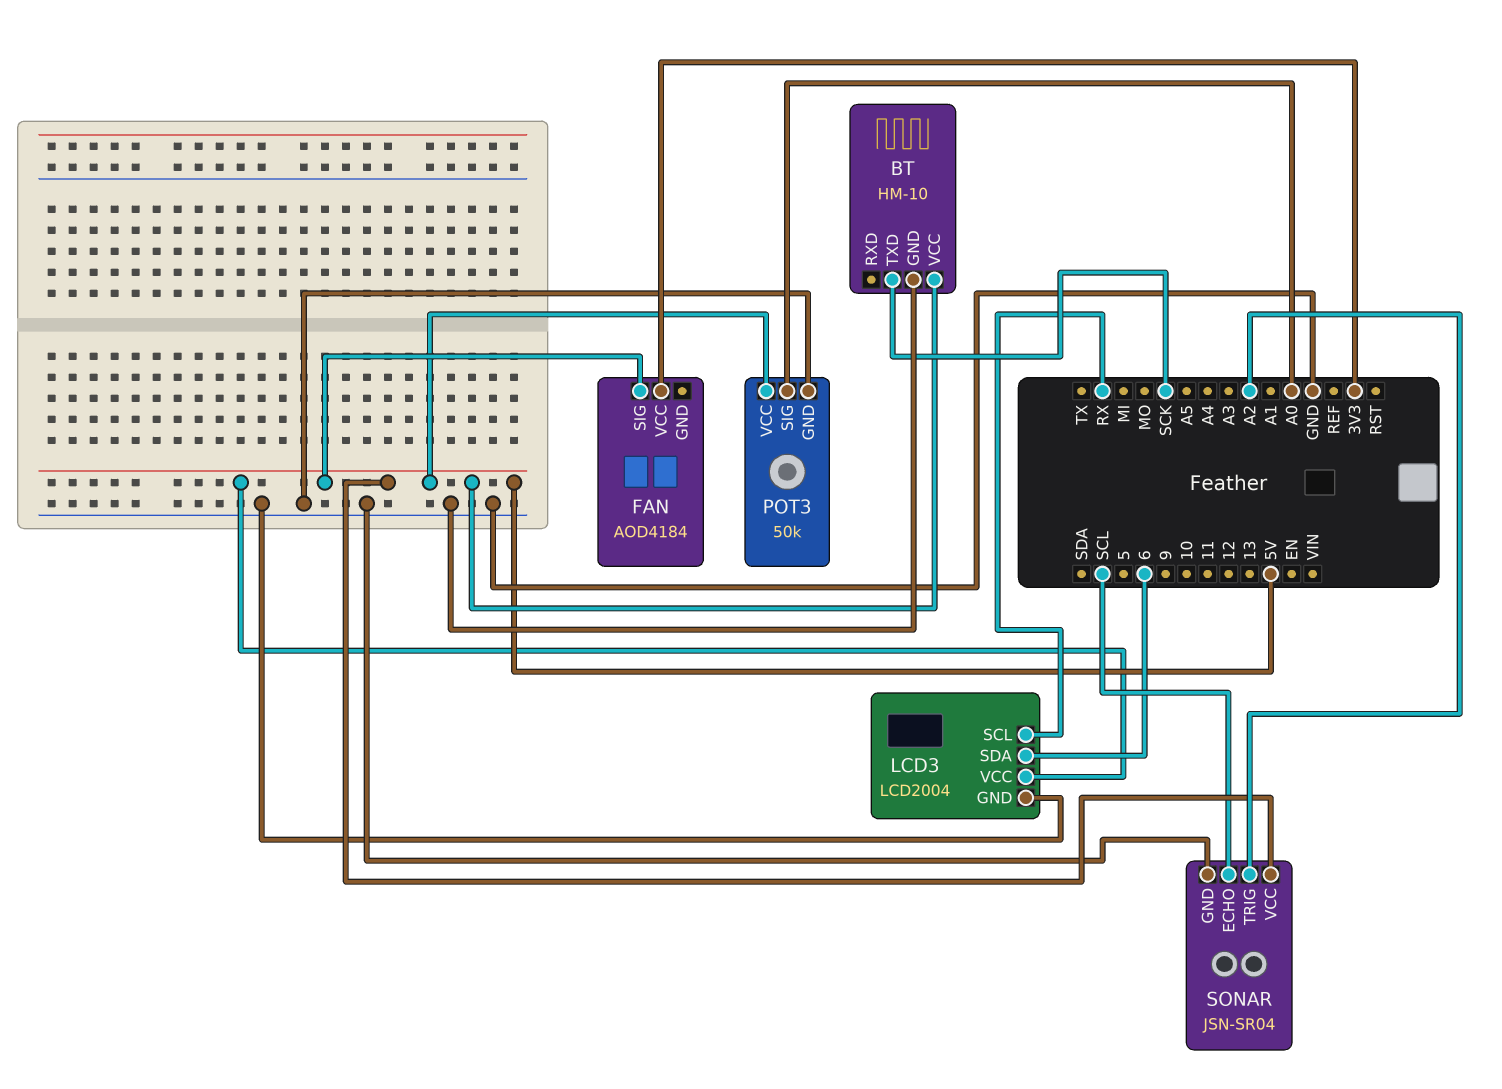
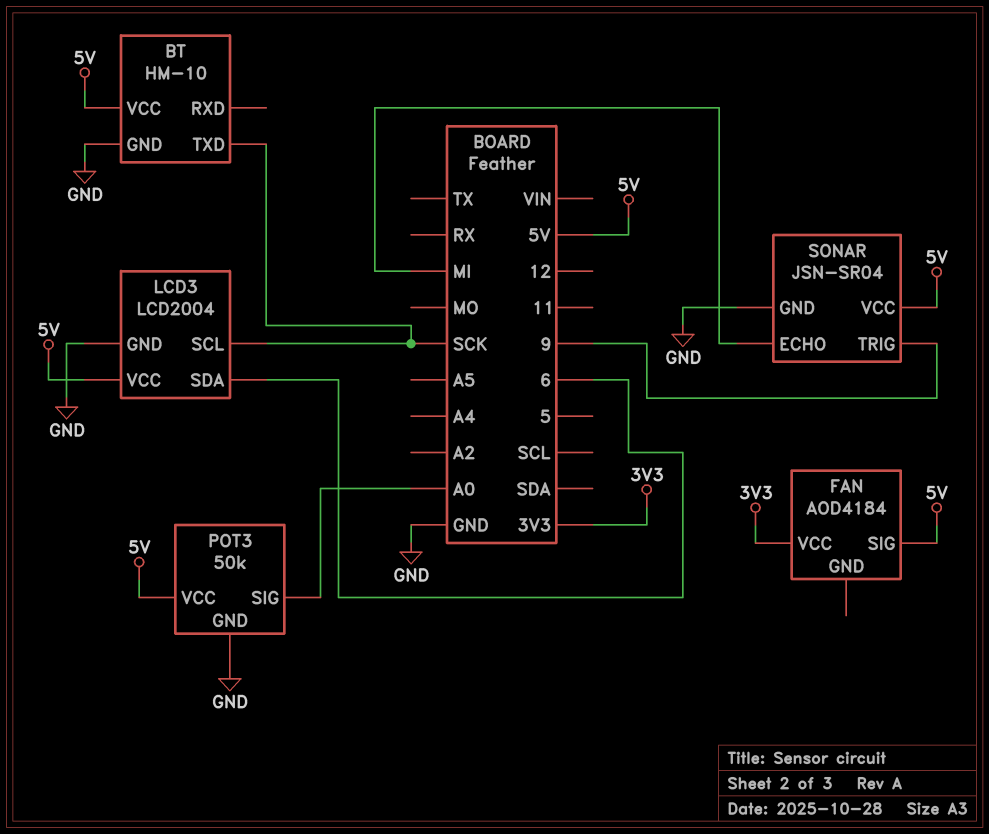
LCD3 pin SCL: RX -> SCK
SONAR pin ECHO: SCL -> MI
SONAR pin TRIG: A2 -> 9

